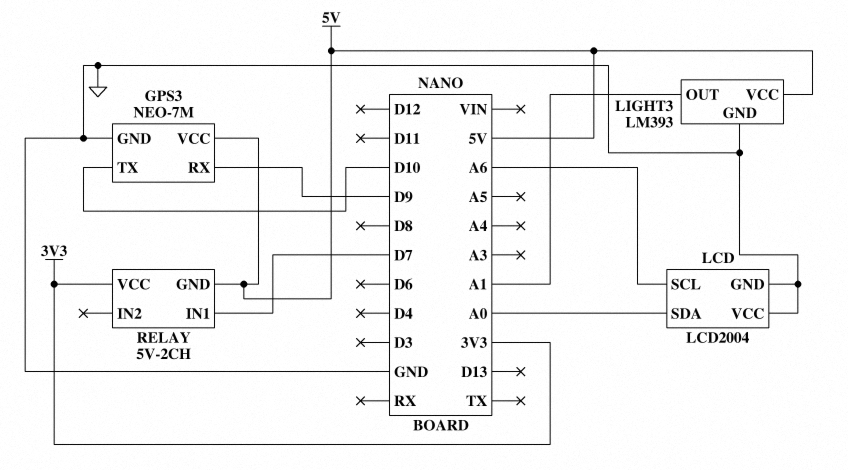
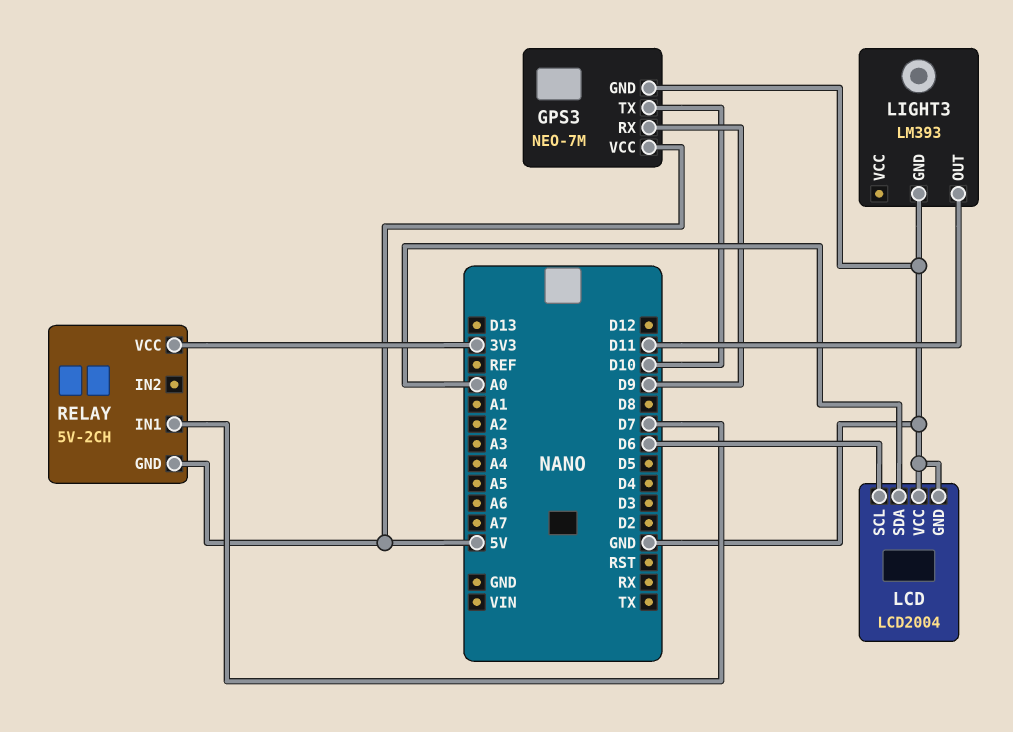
LCD pin SCL: A6 -> D6
LIGHT3 pin OUT: A1 -> D11
LIGHT3 pin VCC: 5V -> none

